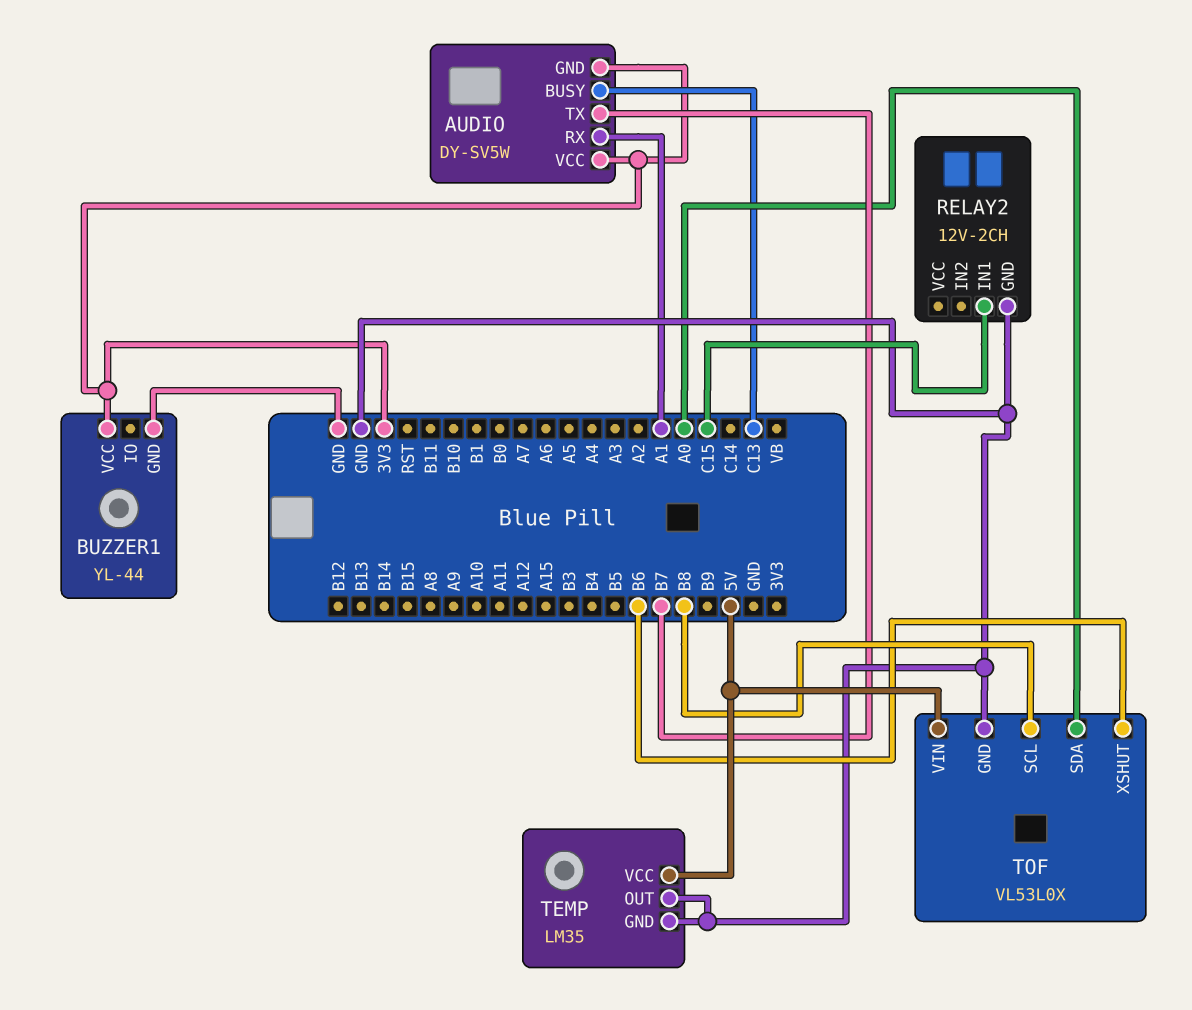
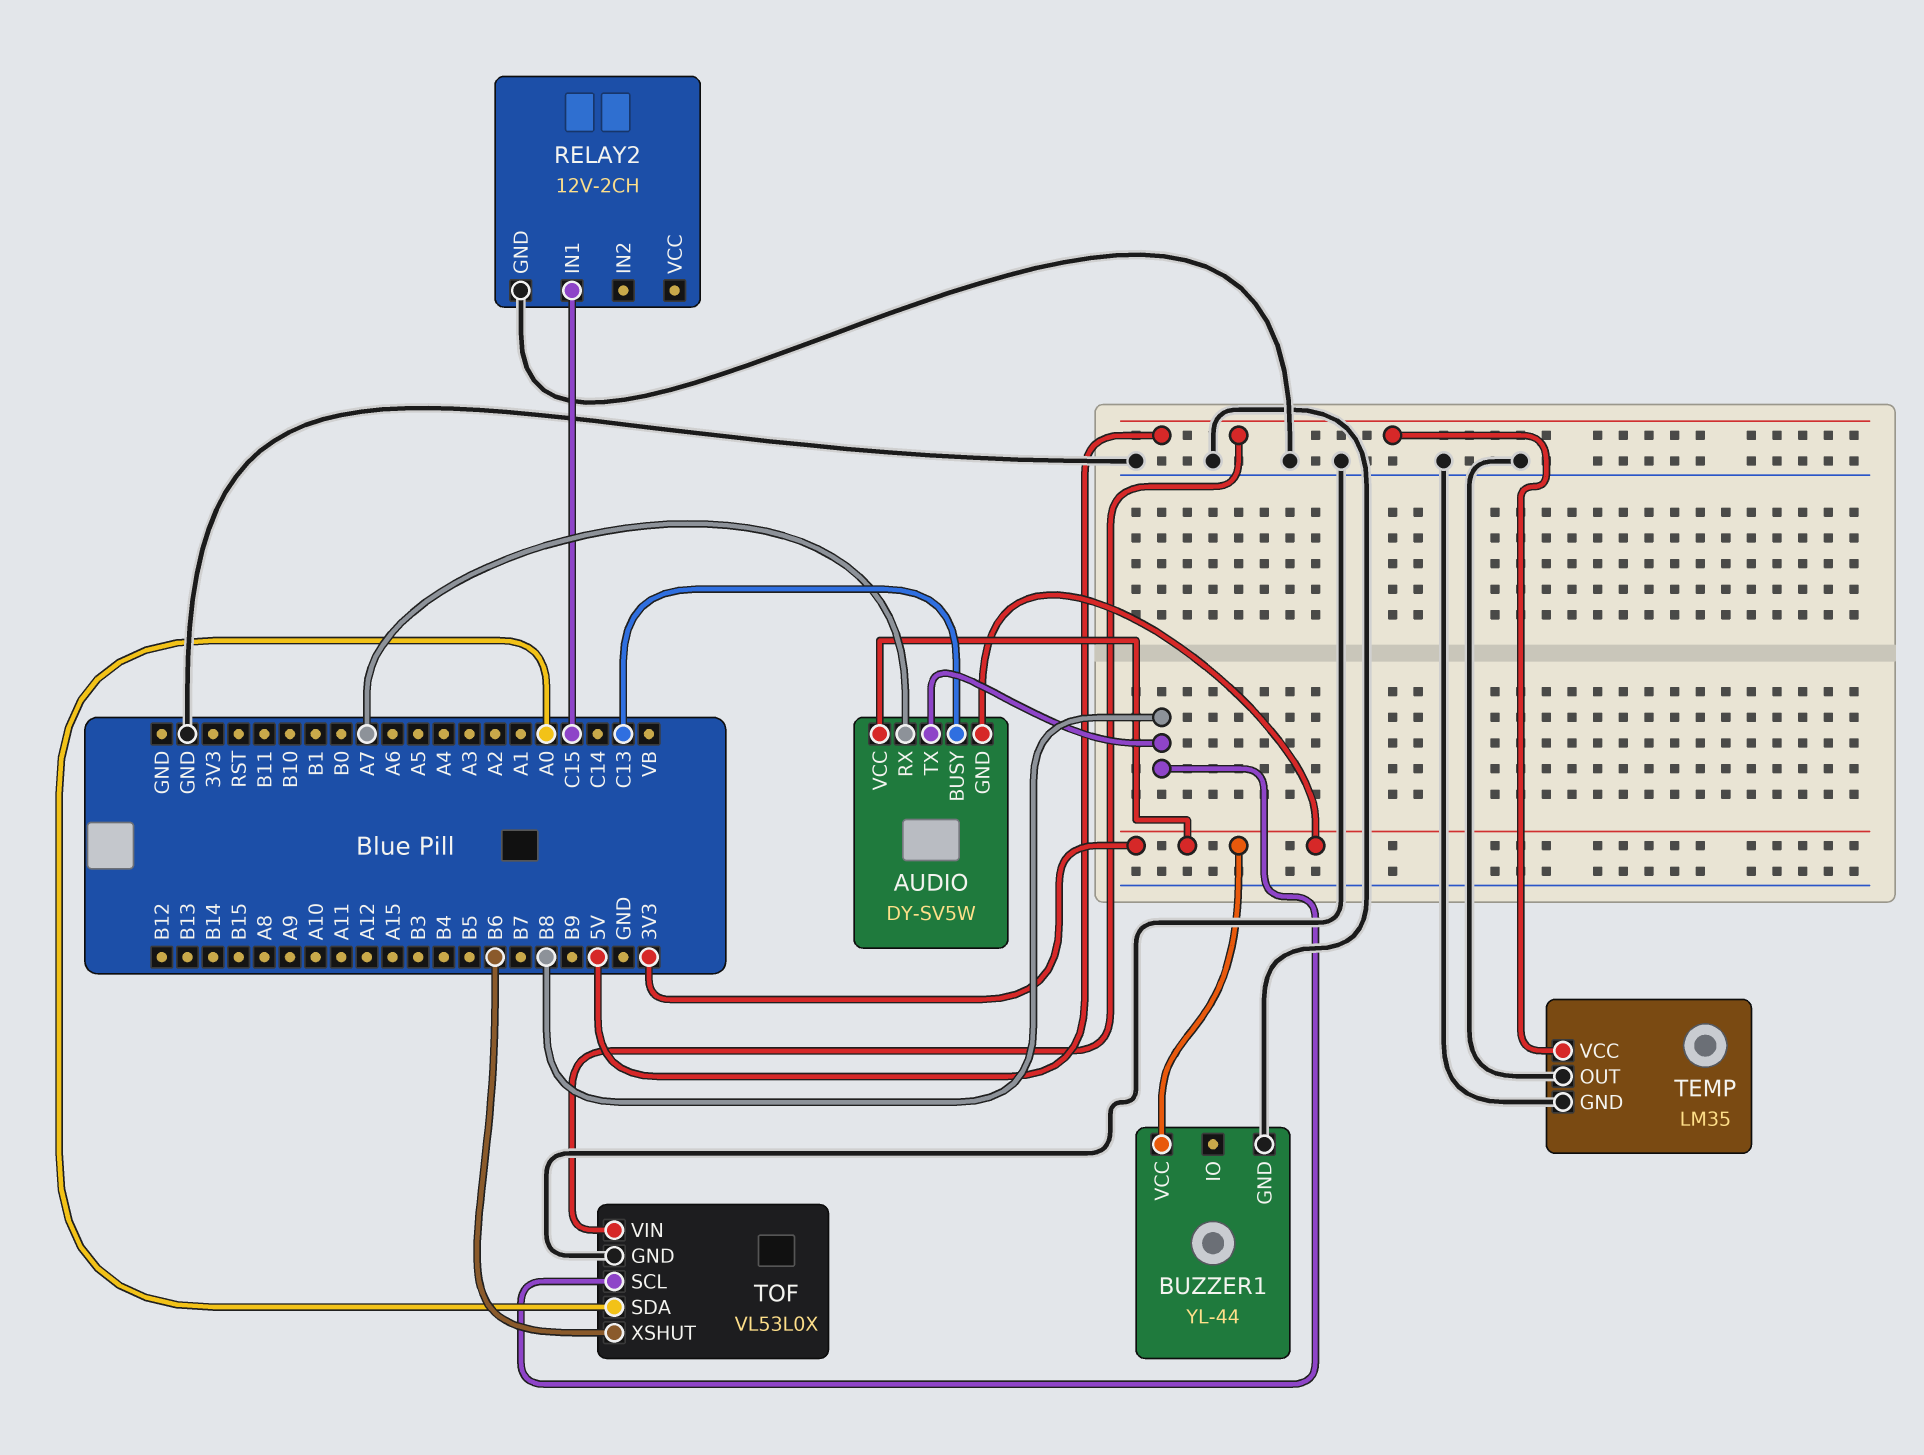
AUDIO pin RX: A1 -> A7
AUDIO pin TX: B7 -> B8

